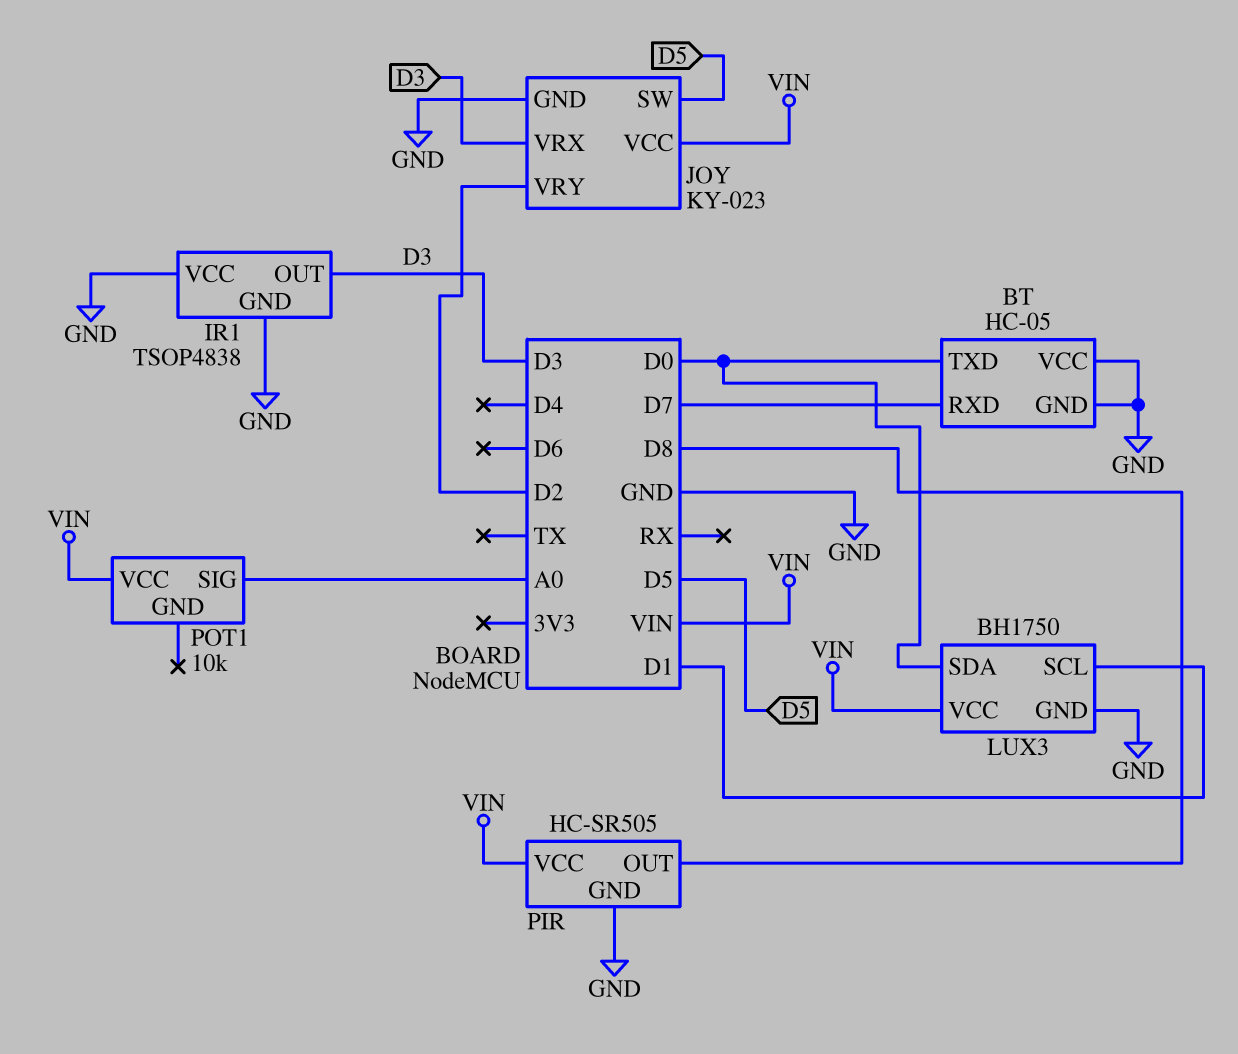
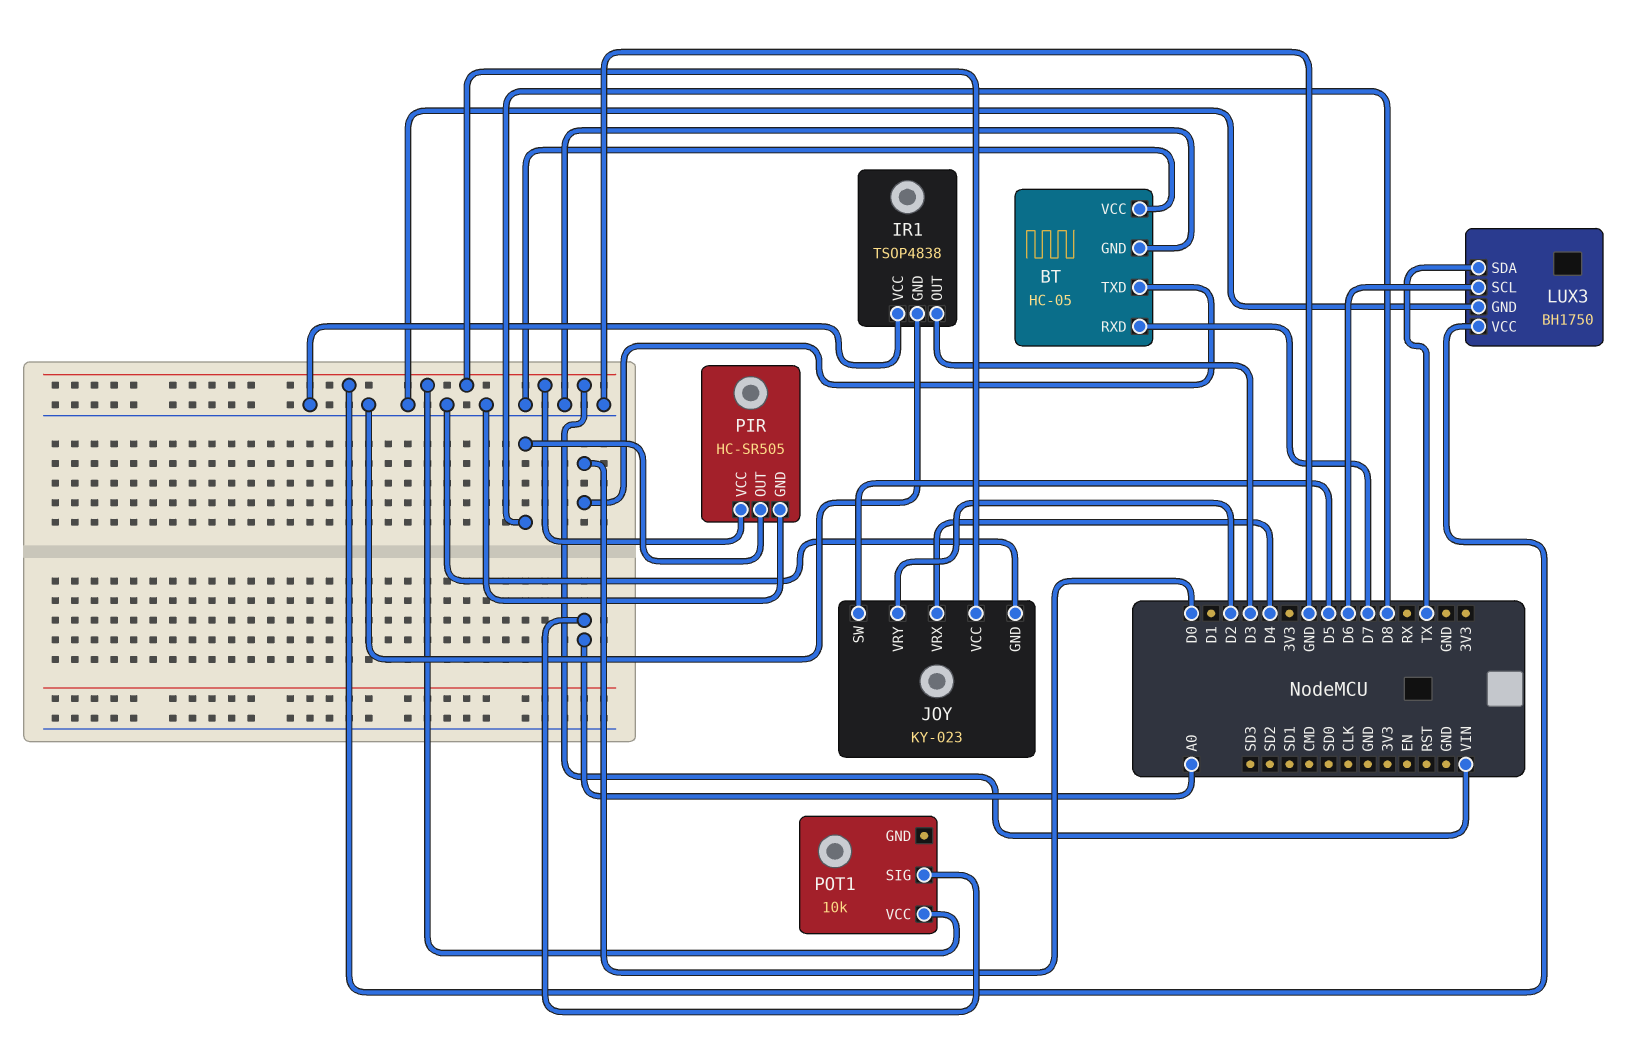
JOY pin VRX: D3 -> D4
LUX3 pin SCL: D1 -> D6
LUX3 pin SDA: D0 -> TX

